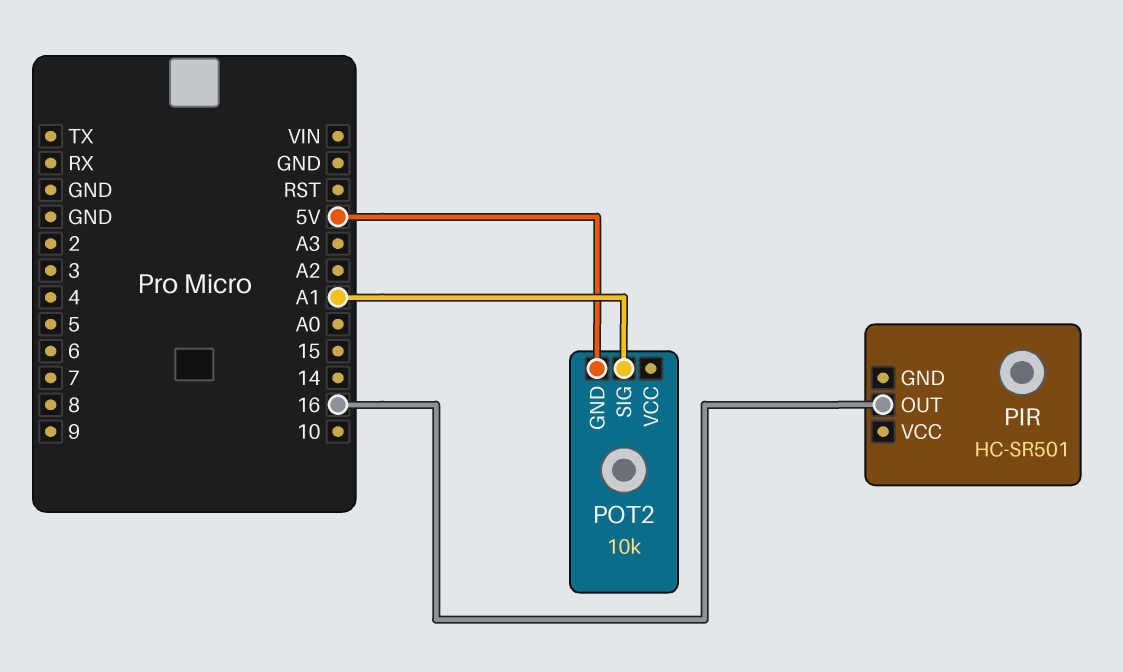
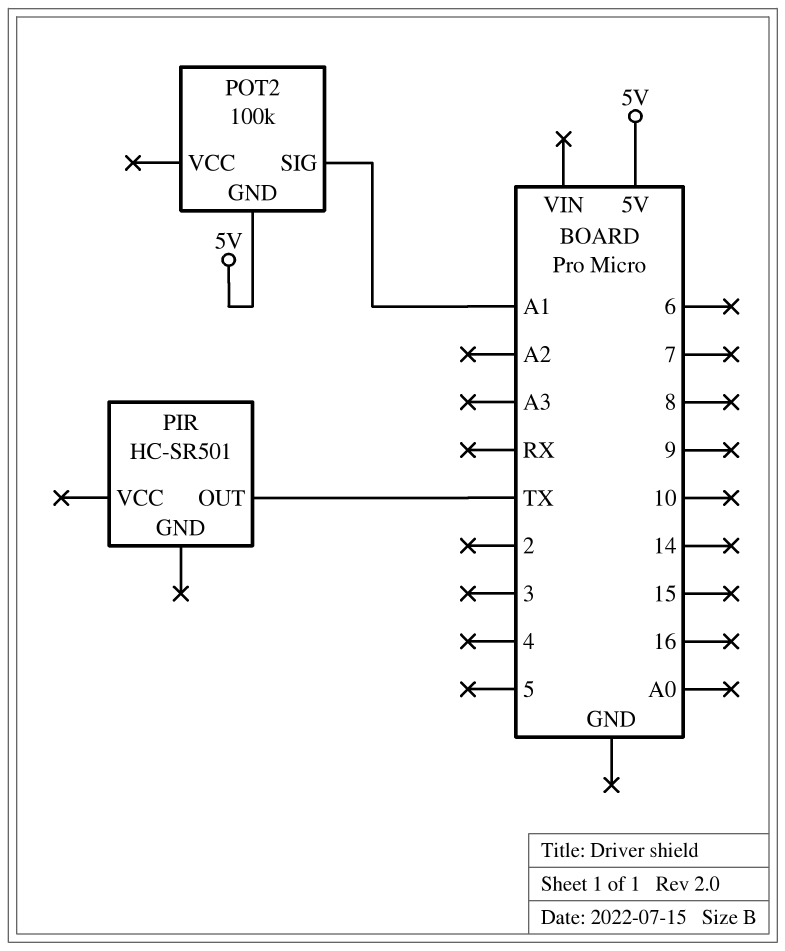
PIR pin OUT: 16 -> TX
POT2: 10k -> 100k

